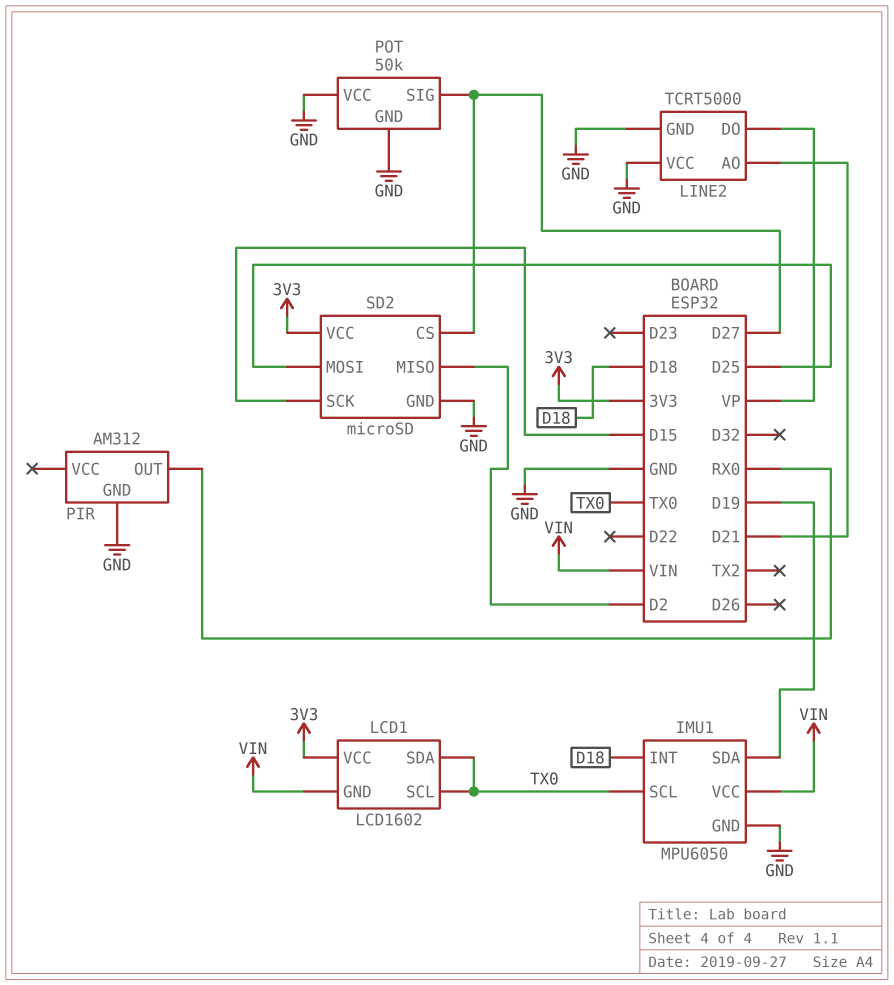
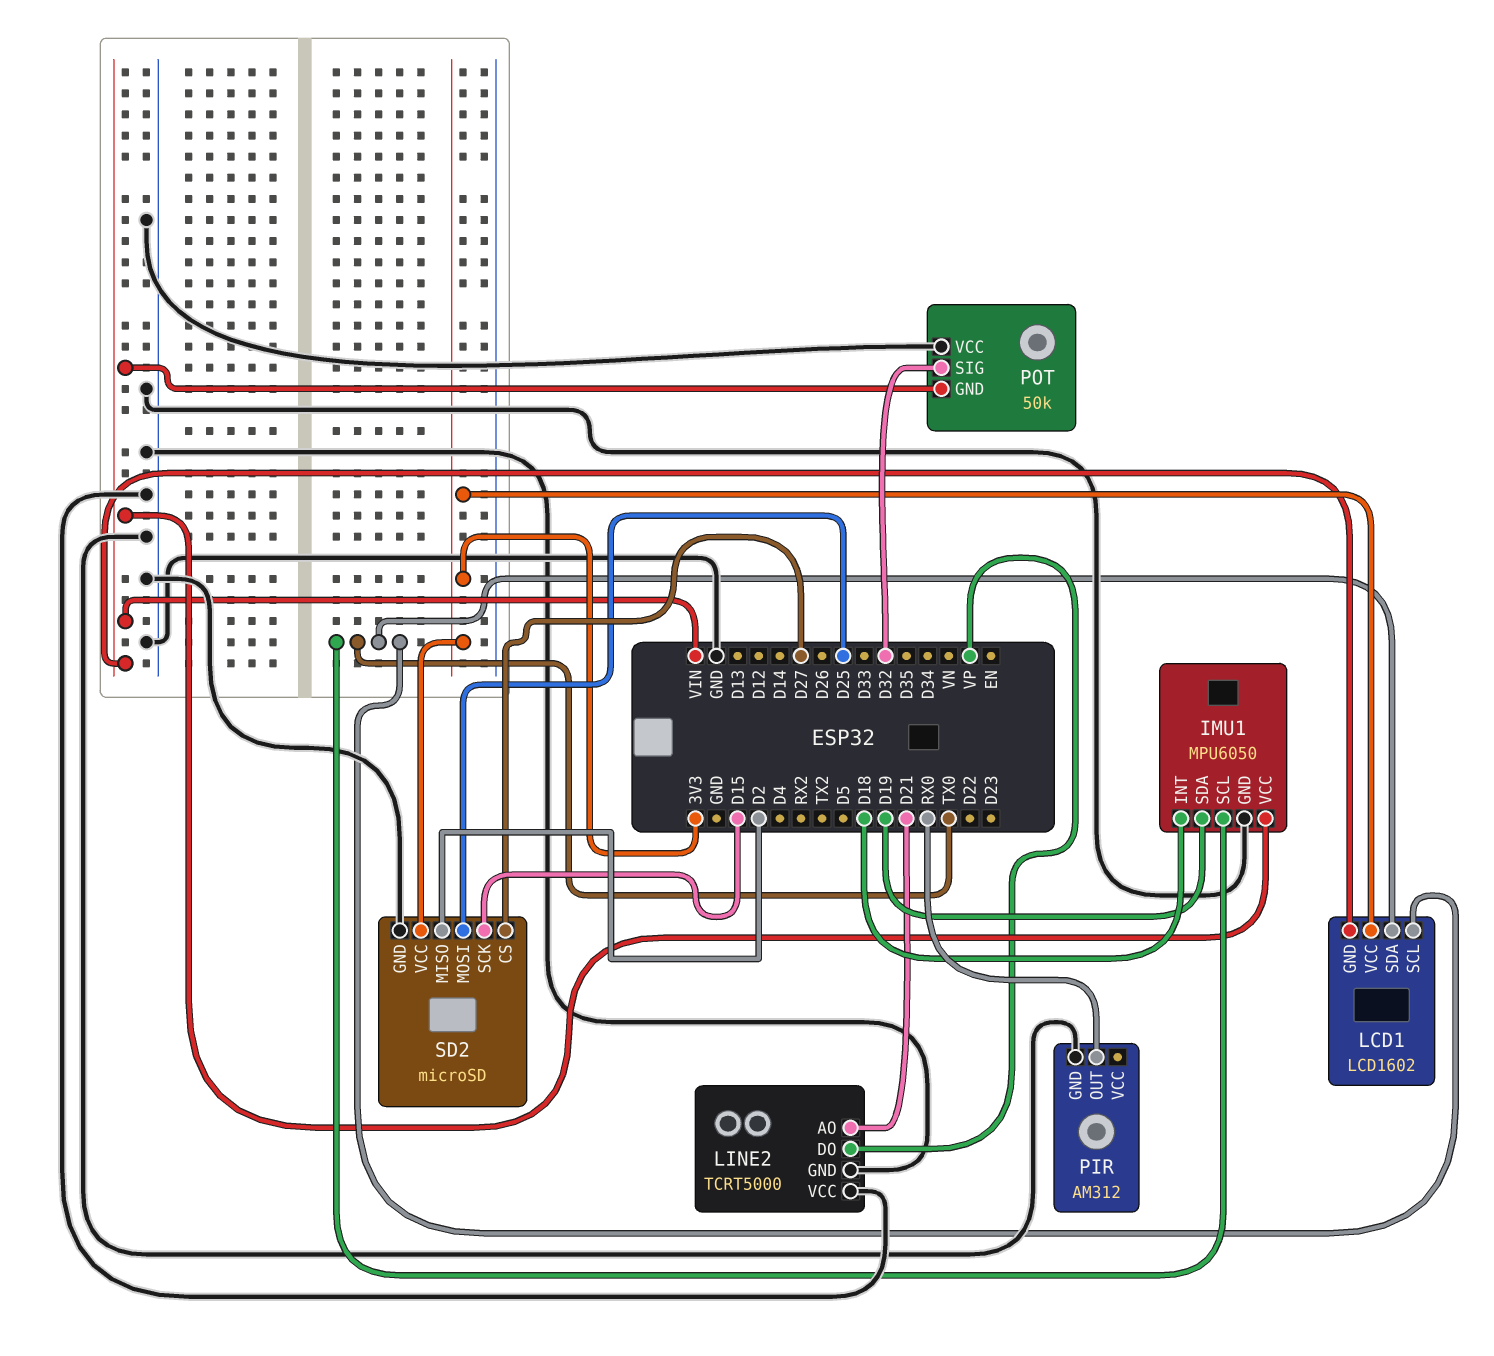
POT pin GND: GND -> VIN
POT pin SIG: D27 -> D32

